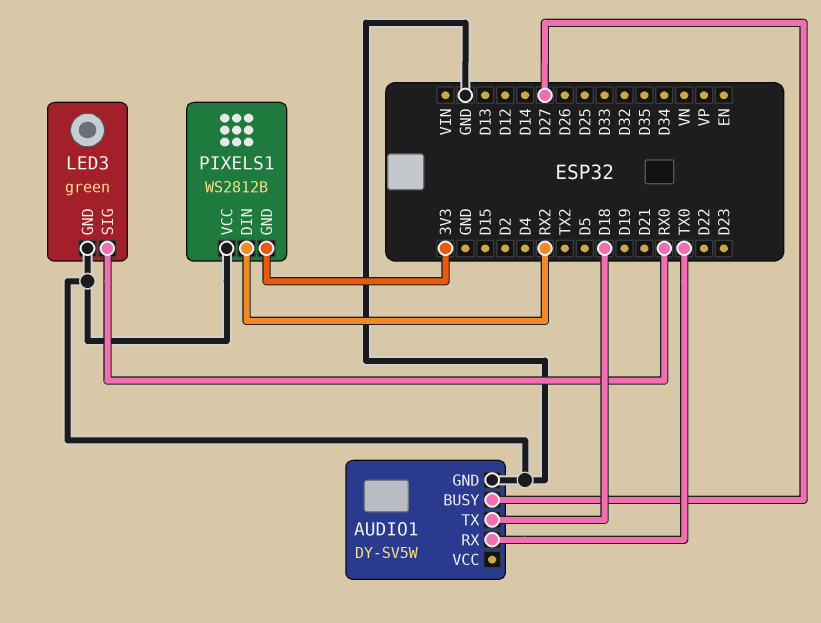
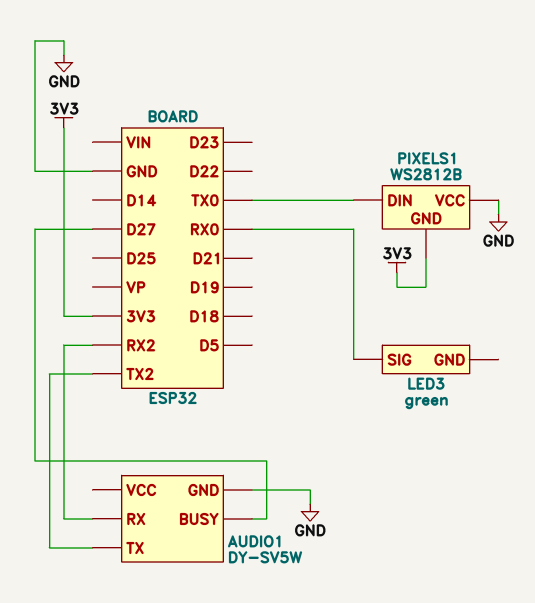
AUDIO1 pin RX: TX0 -> RX2
AUDIO1 pin TX: D18 -> TX2
LED3 pin GND: GND -> none
PIXELS1 pin DIN: RX2 -> TX0

